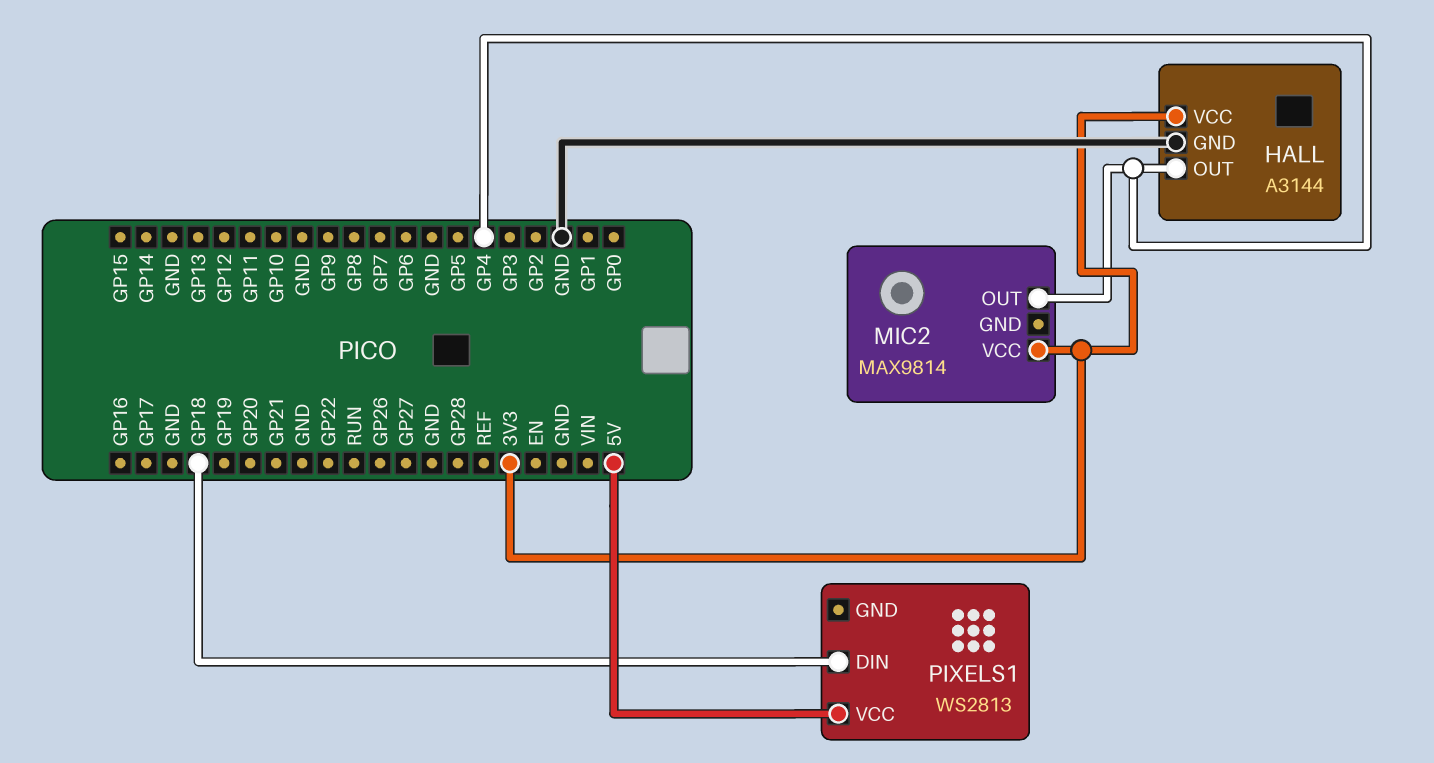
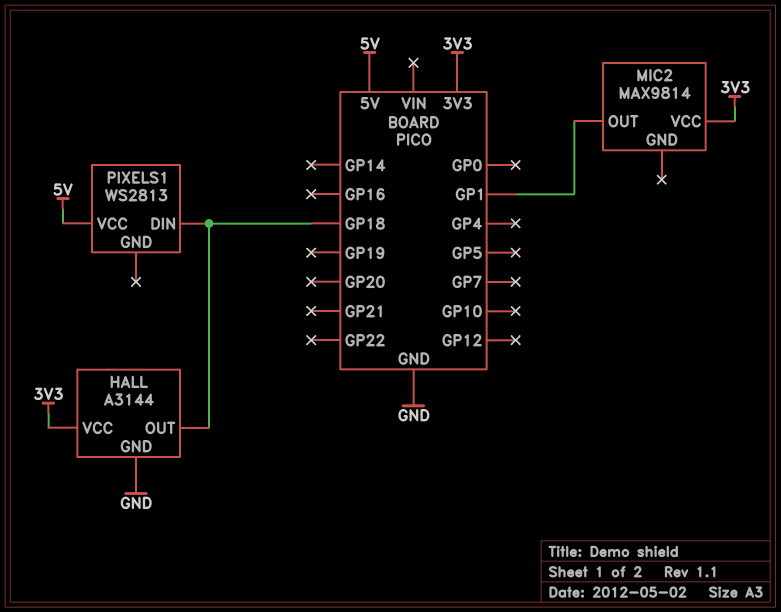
HALL pin OUT: GP4 -> GP18
MIC2 pin OUT: GP4 -> GP1

